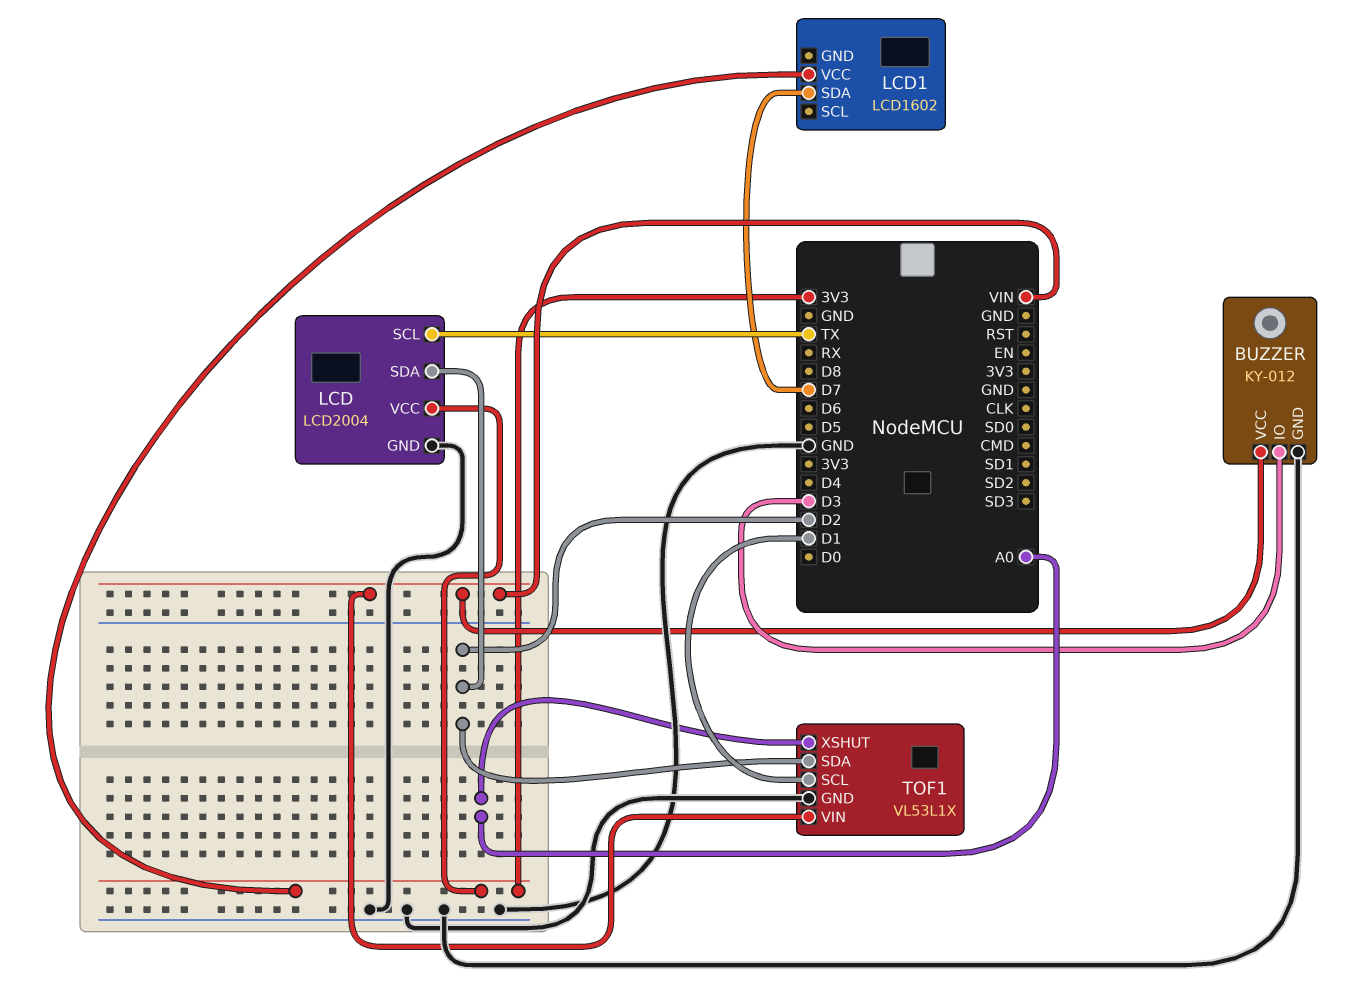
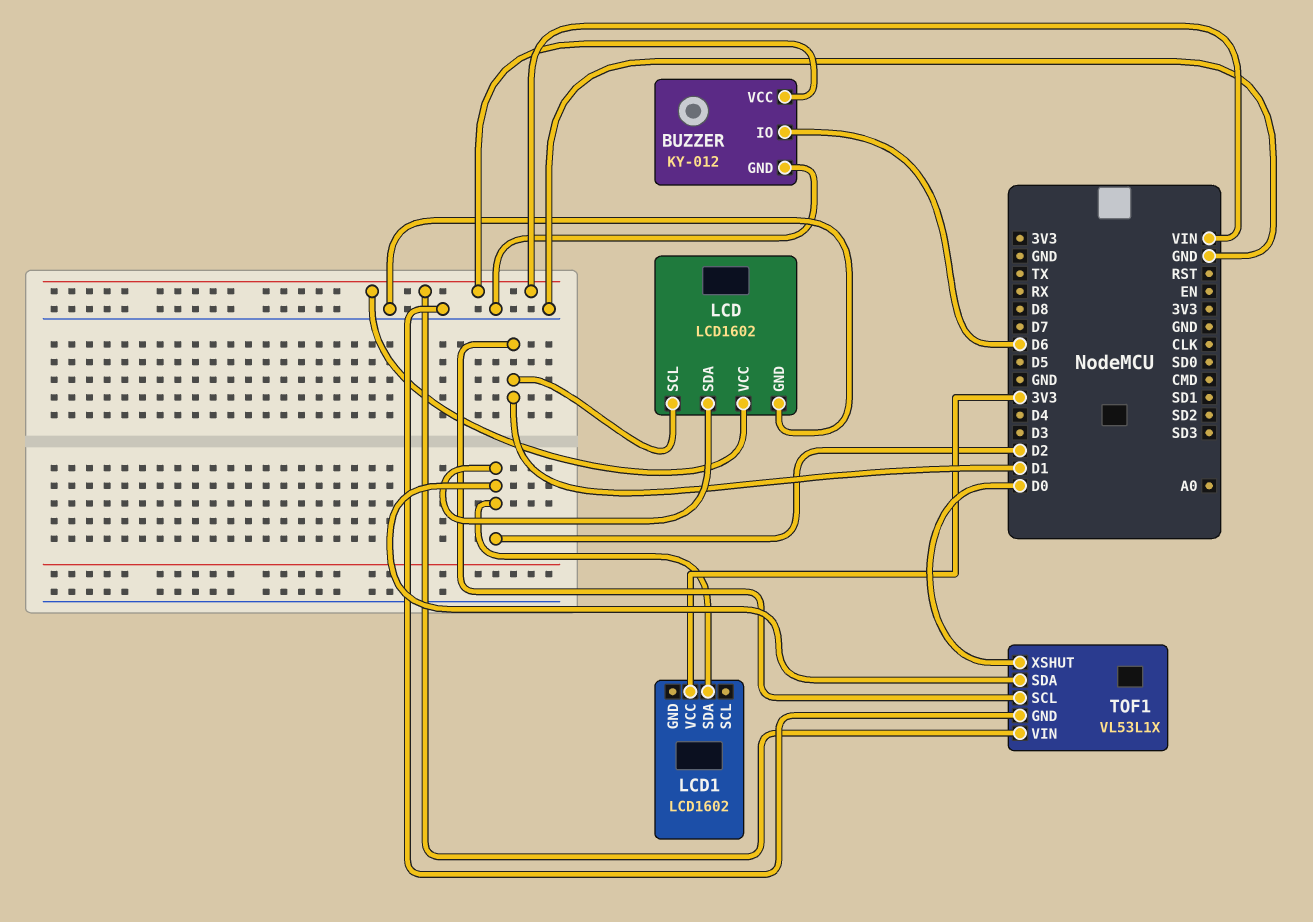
BUZZER pin IO: D3 -> D6
LCD: LCD2004 -> LCD1602
LCD pin SCL: TX -> D1
LCD pin VCC: 3V3 -> VIN
LCD1 pin SDA: D7 -> D2
TOF1 pin XSHUT: A0 -> D0

